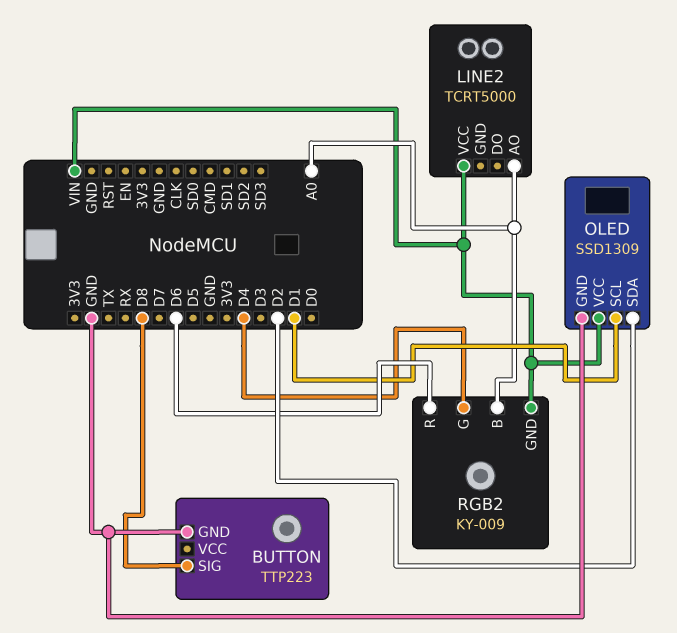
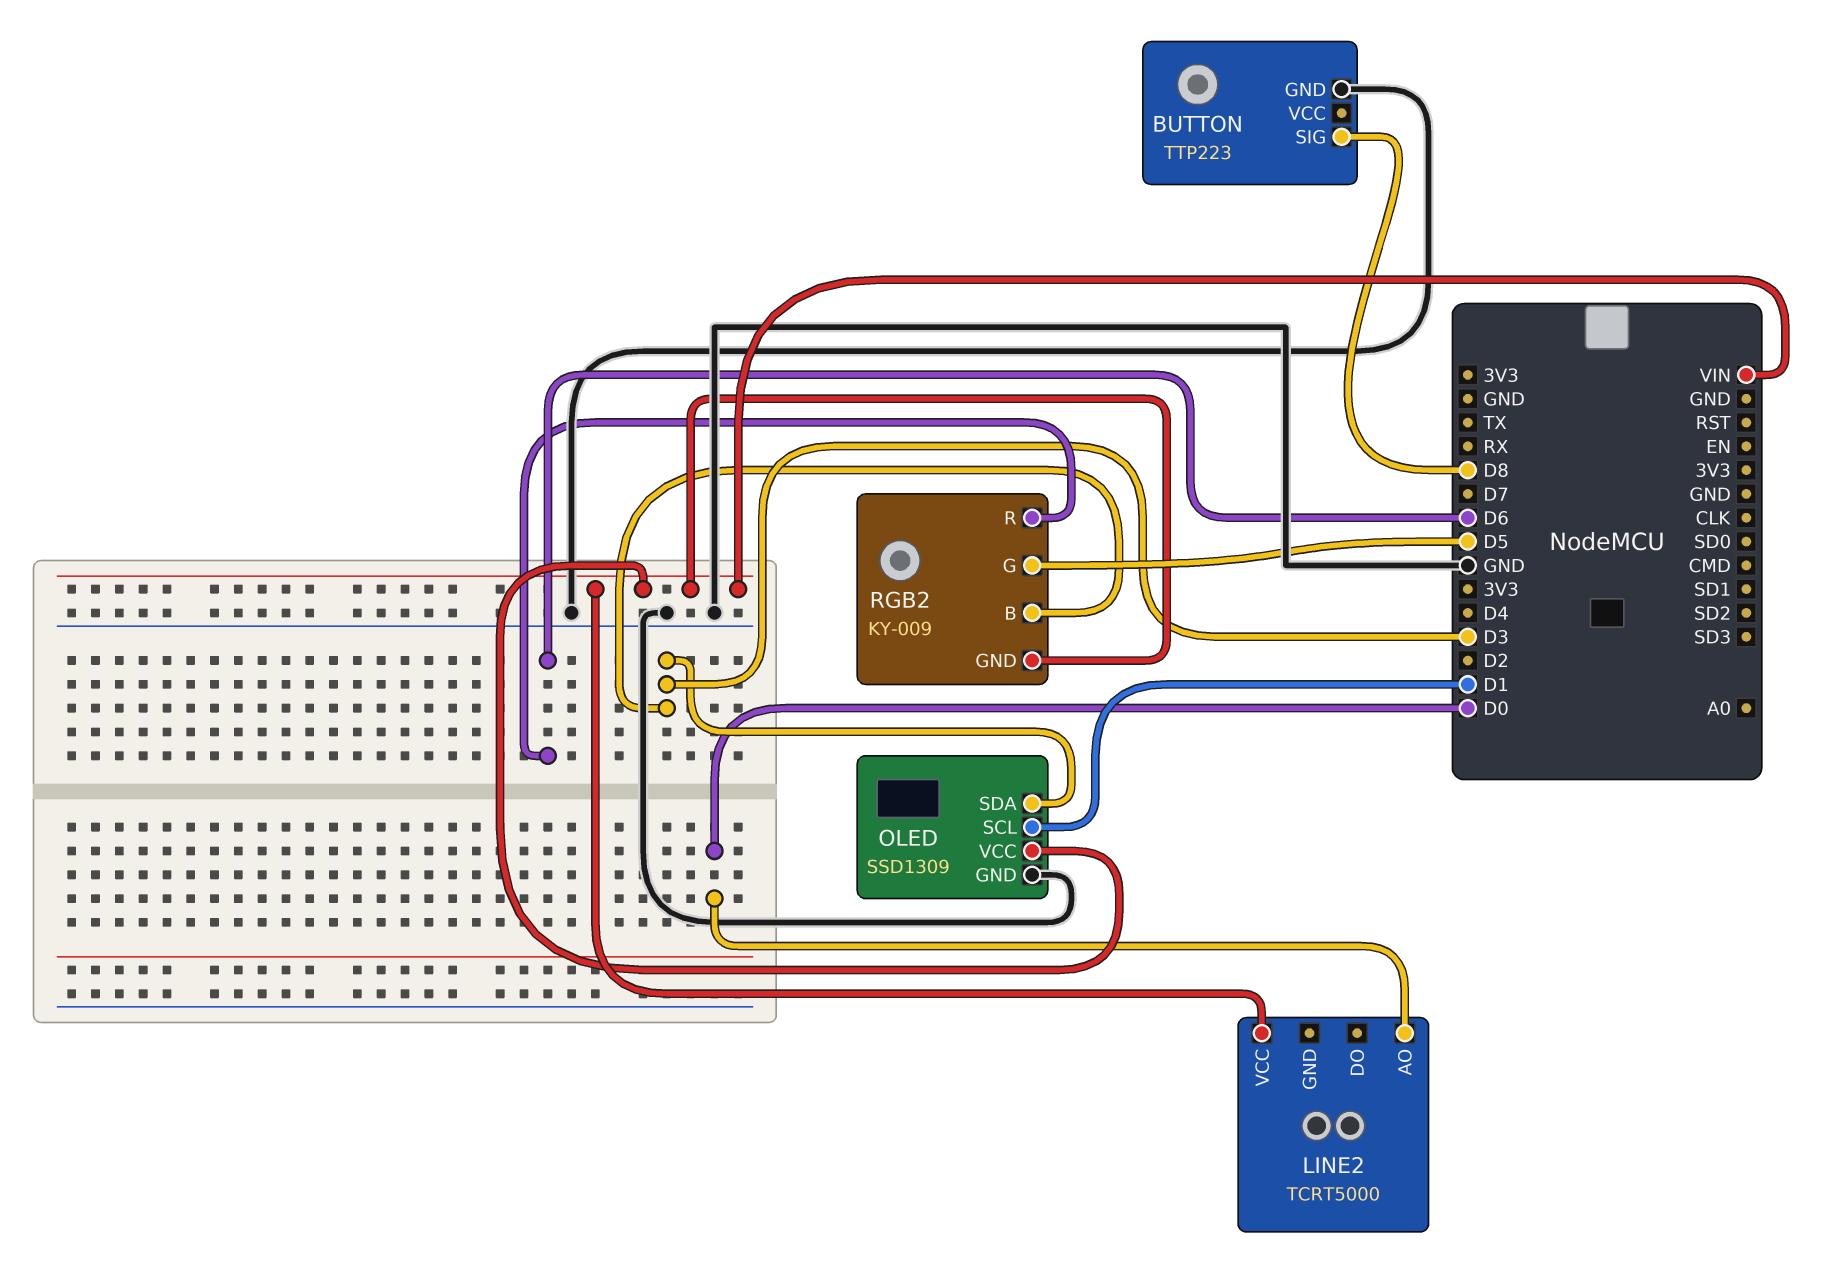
LINE2 pin AO: A0 -> D0
OLED pin SDA: D2 -> D3
RGB2 pin B: A0 -> D3
RGB2 pin G: D4 -> D5

